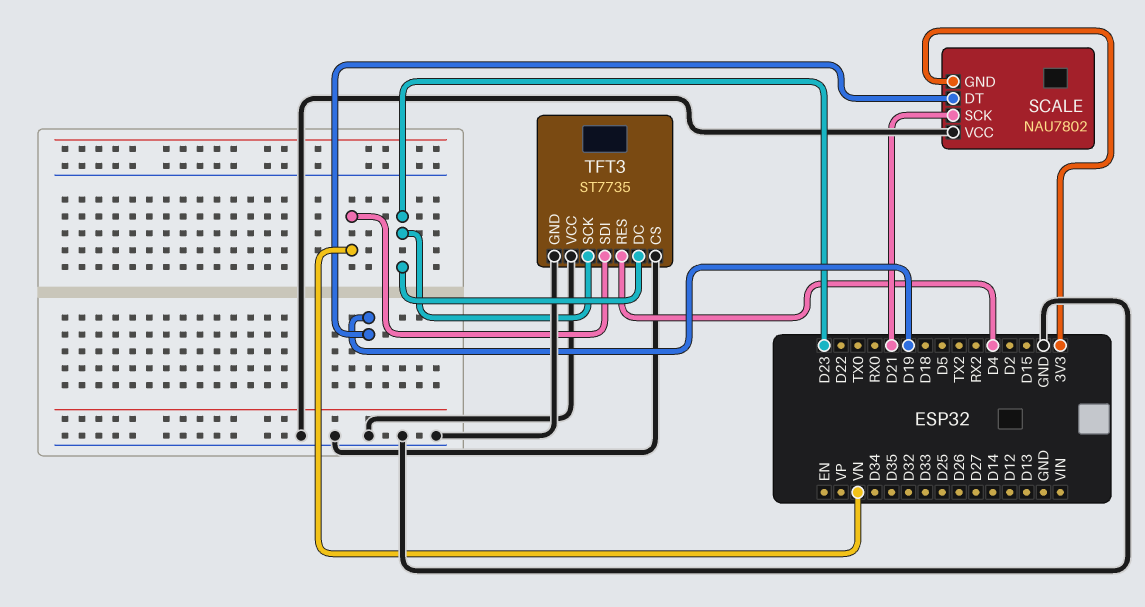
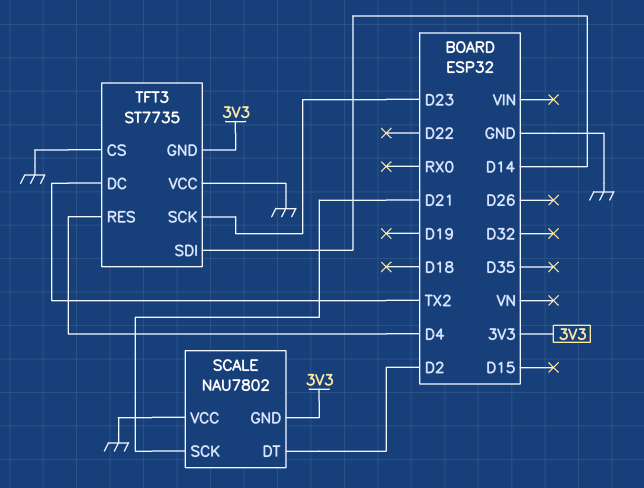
SCALE pin DT: D19 -> D2
TFT3 pin DC: D23 -> TX2
TFT3 pin GND: GND -> 3V3
TFT3 pin SDI: VN -> D14

